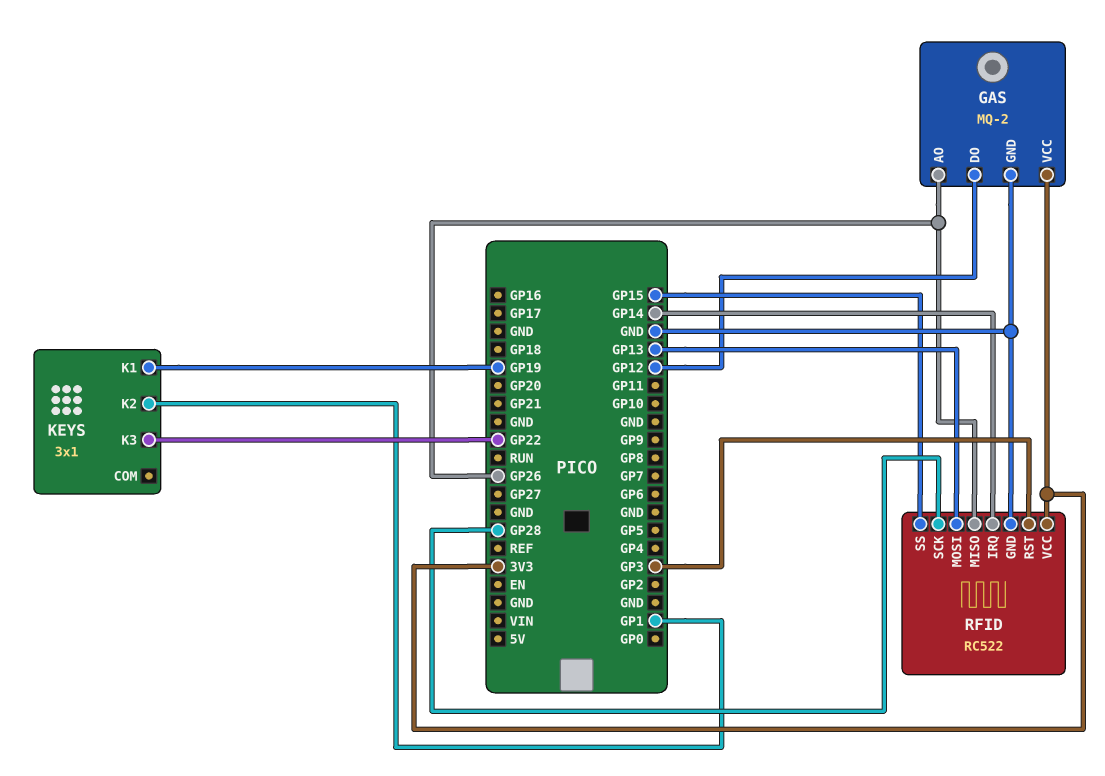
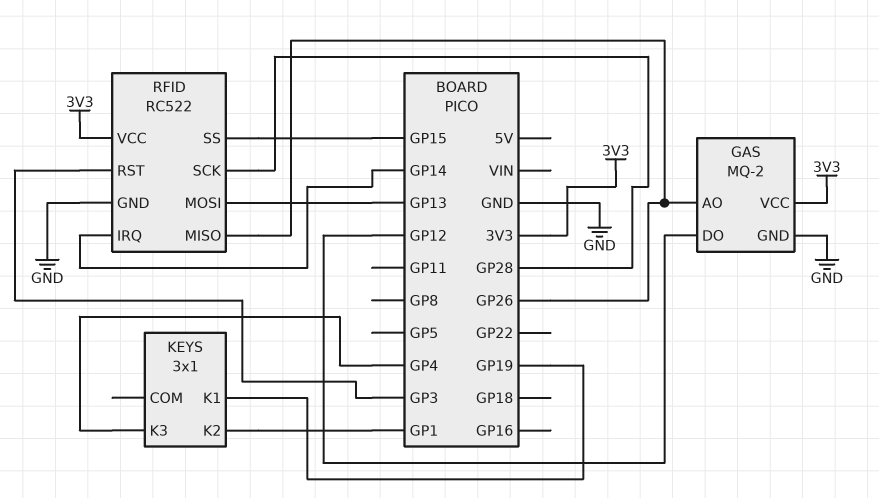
KEYS pin K3: GP22 -> GP4

